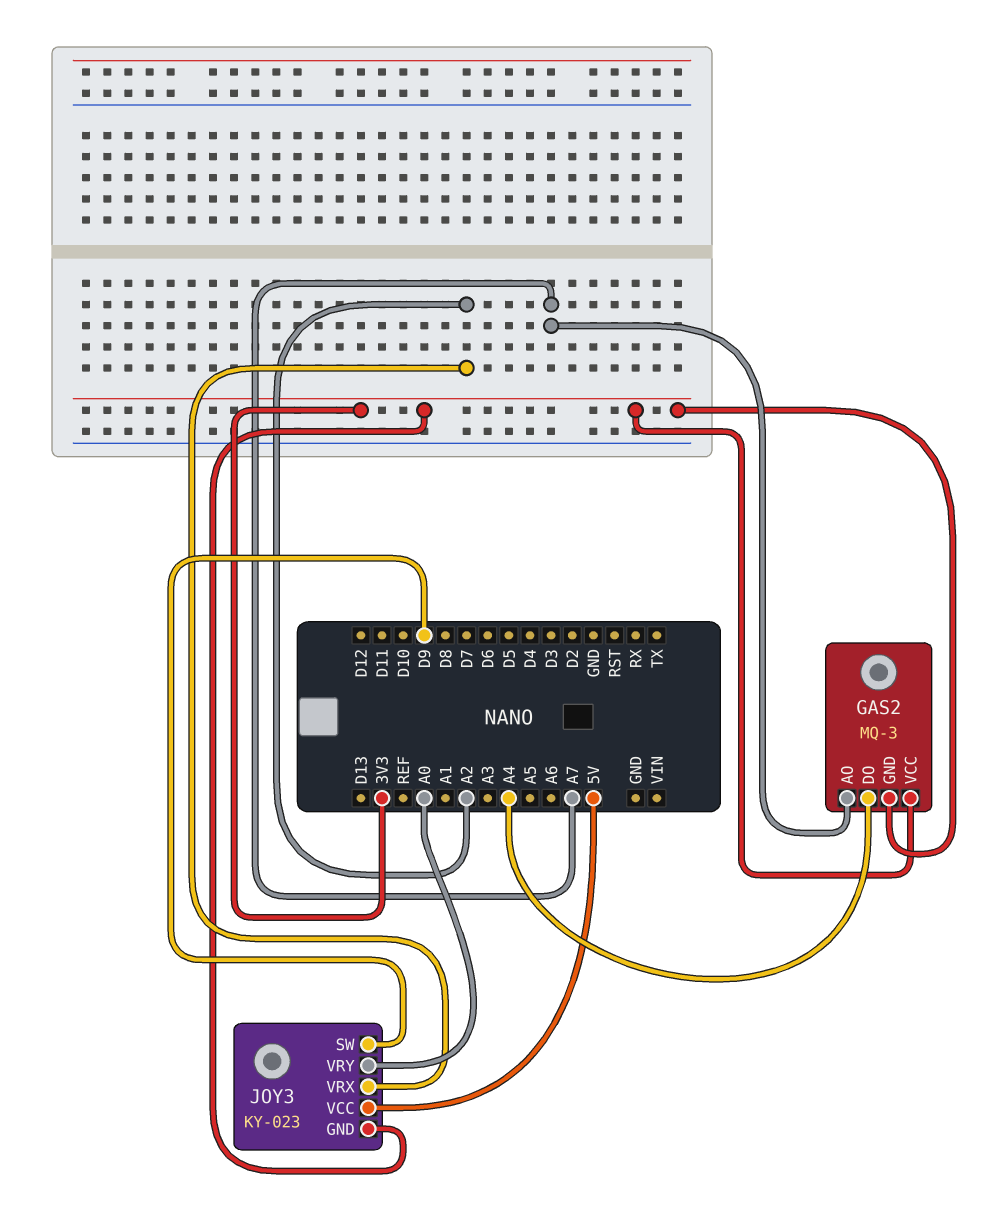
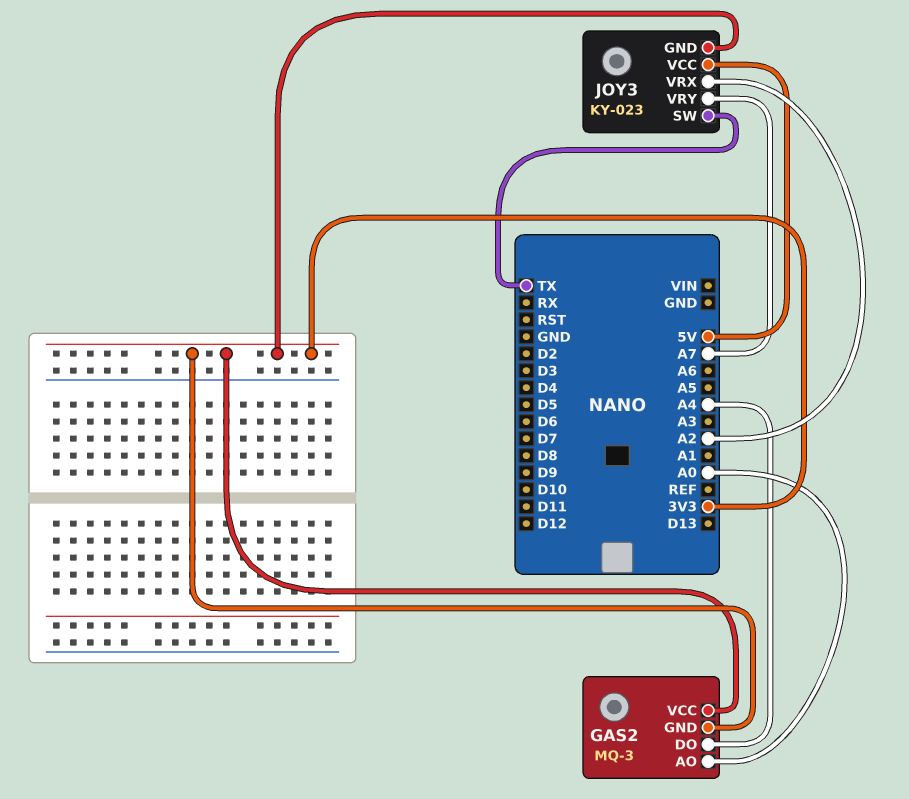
GAS2 pin AO: A7 -> A0
JOY3 pin SW: D9 -> TX
JOY3 pin VRY: A0 -> A7

